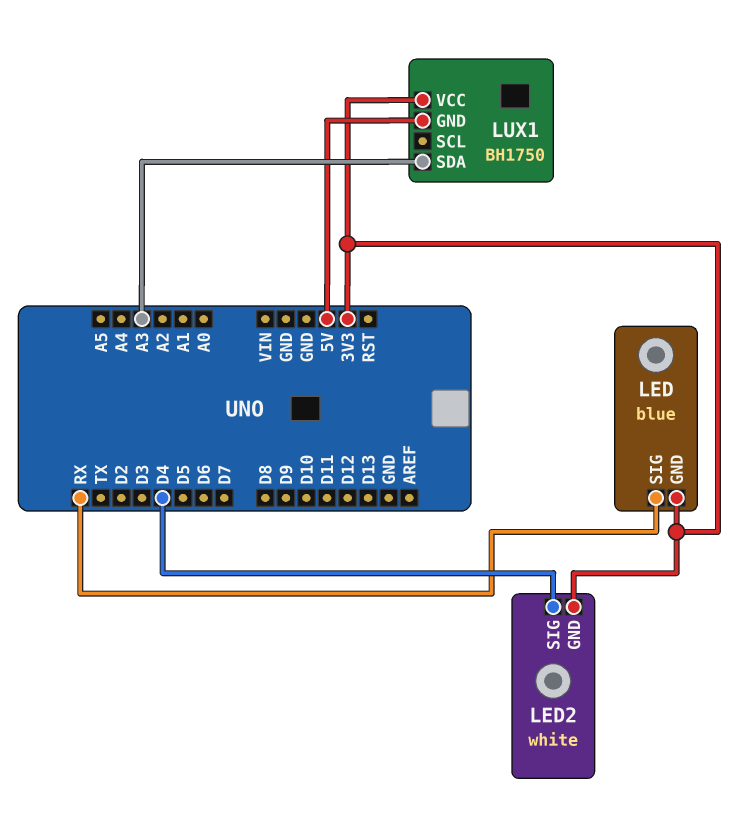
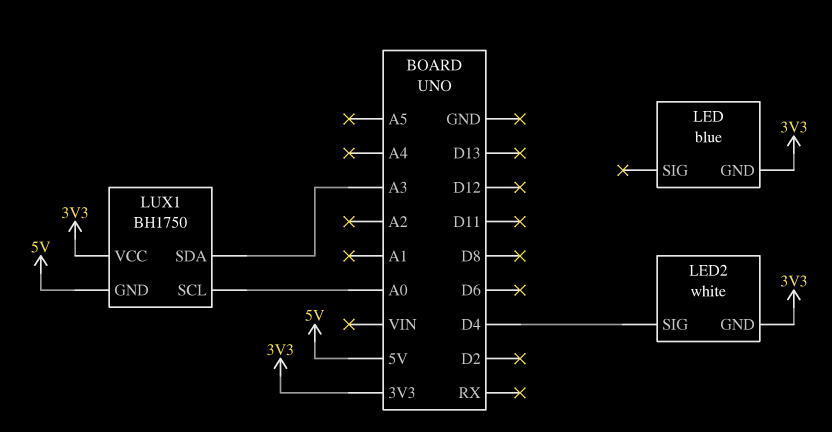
LED pin SIG: RX -> none
LUX1 pin SCL: none -> A0

